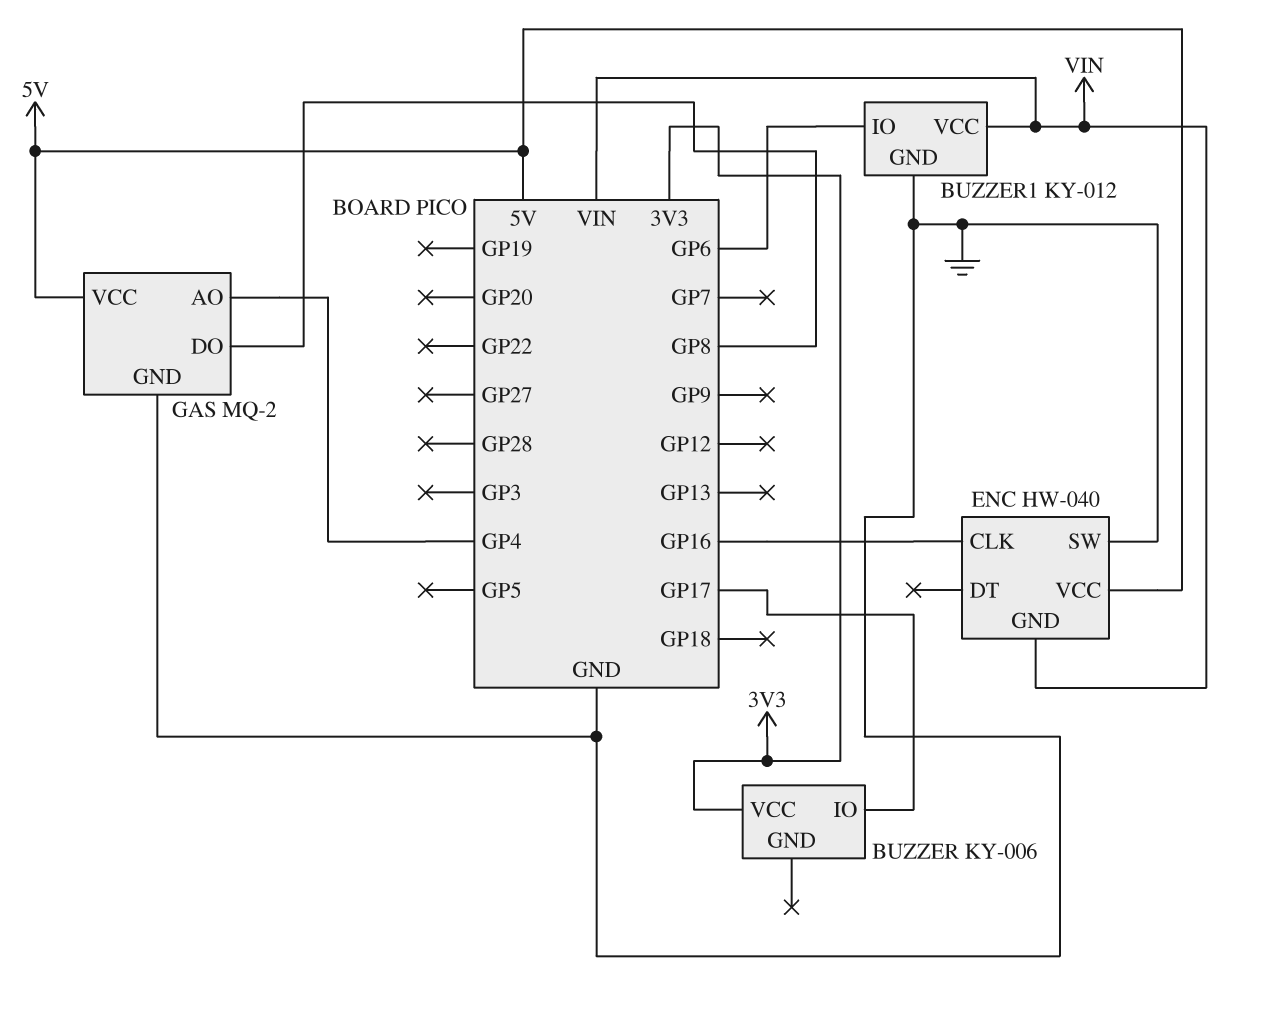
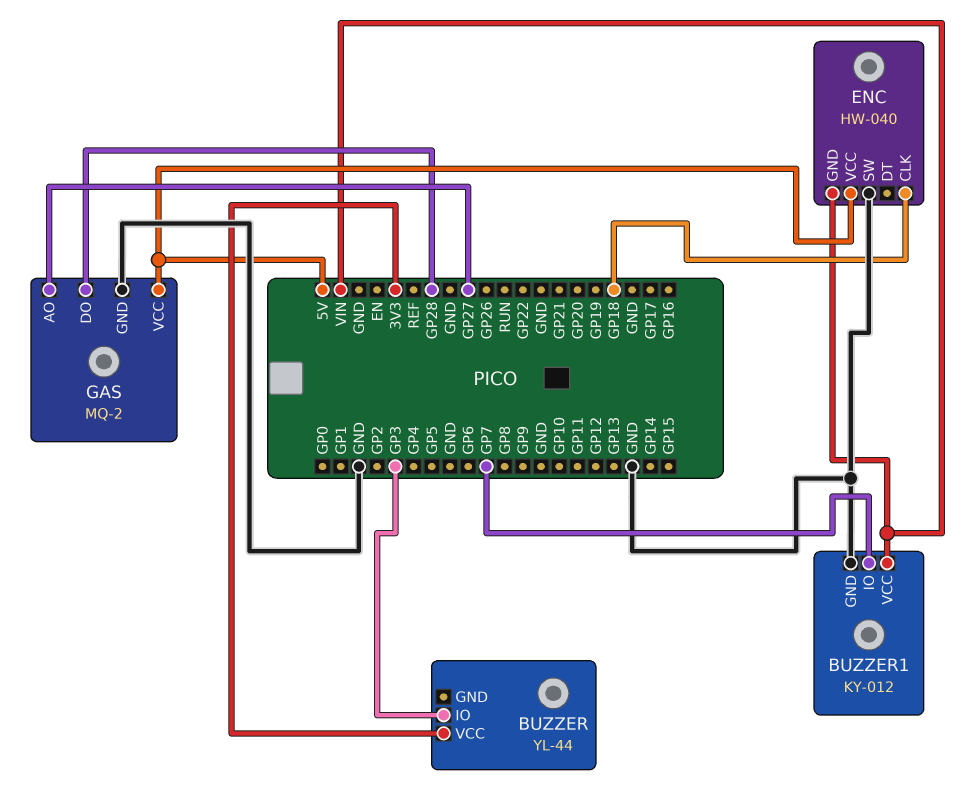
BUZZER: KY-006 -> YL-44
BUZZER pin IO: GP17 -> GP3
BUZZER1 pin IO: GP6 -> GP7
ENC pin CLK: GP16 -> GP18
GAS pin AO: GP4 -> GP27
GAS pin DO: GP8 -> GP28

